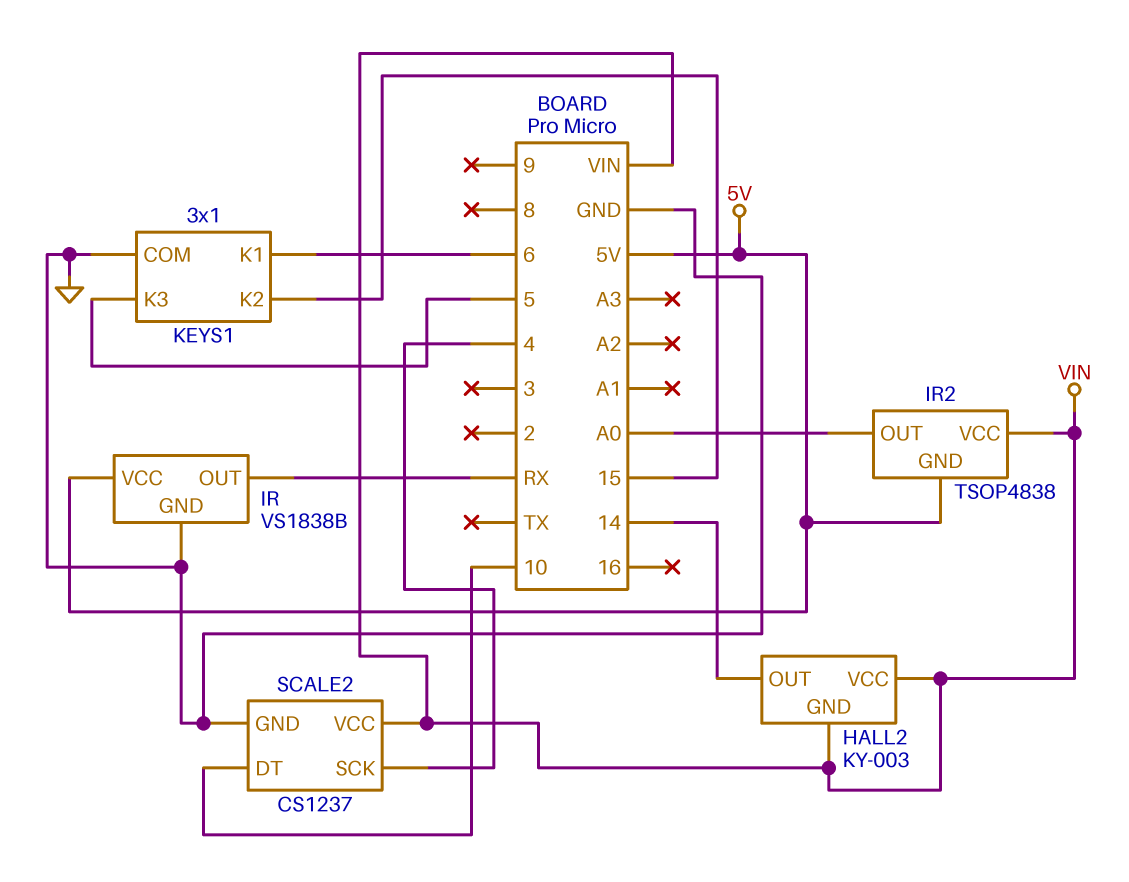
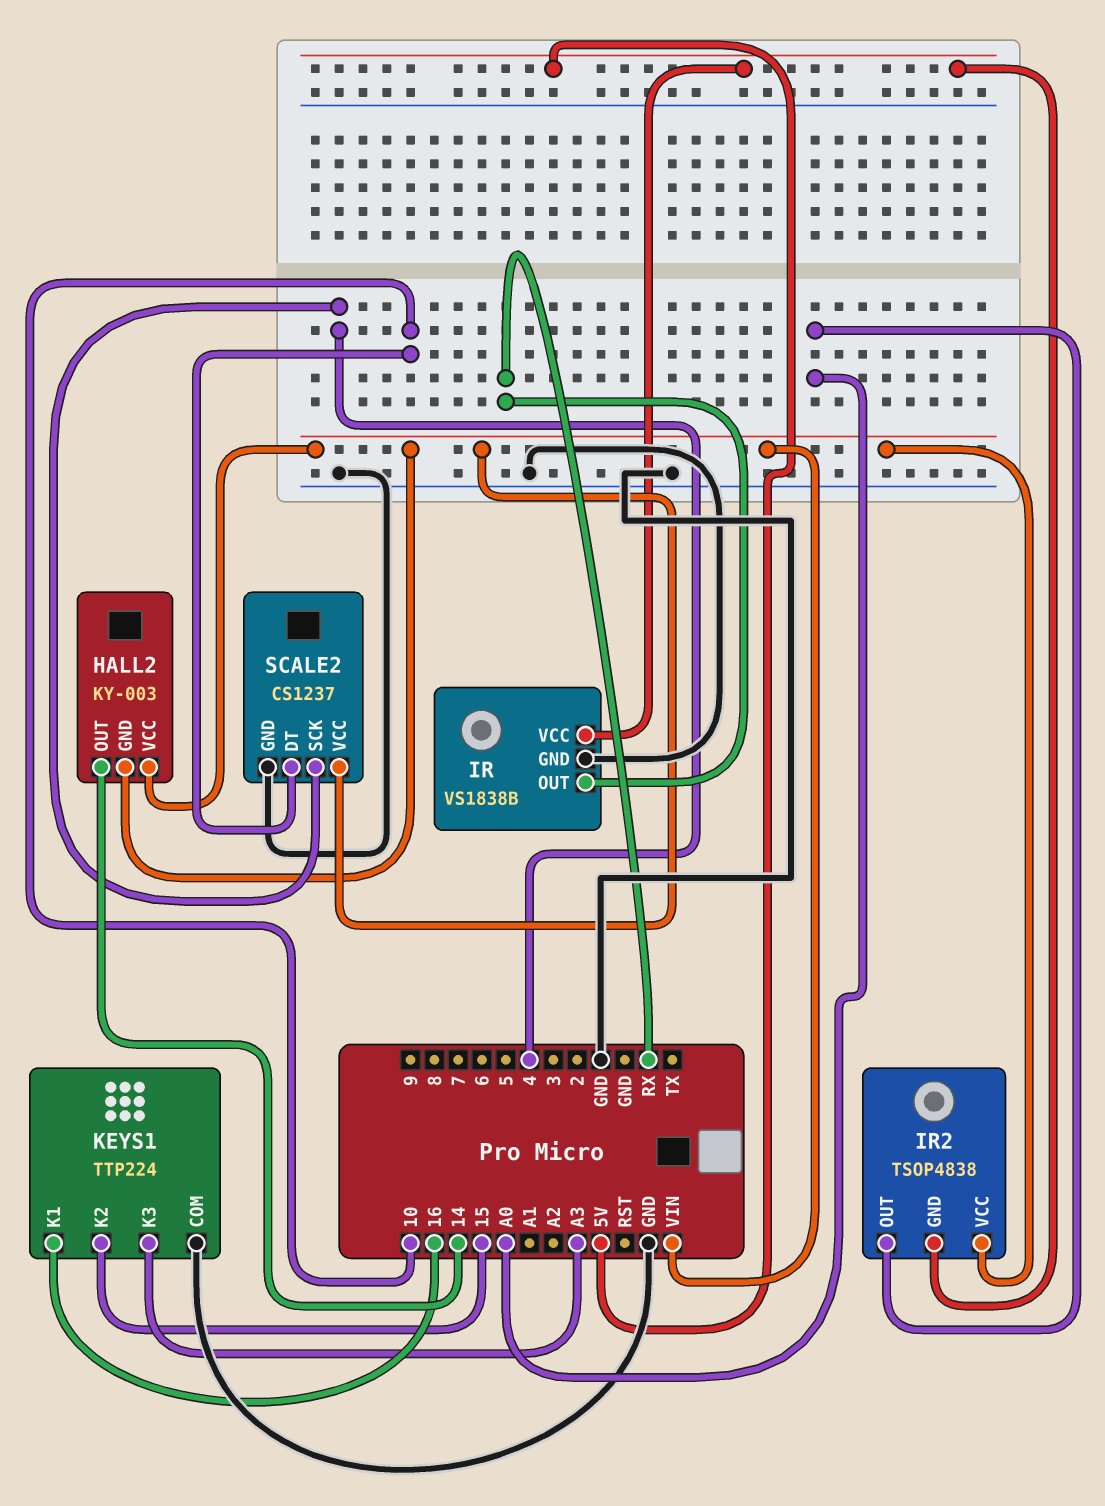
KEYS1: 3x1 -> TTP224
KEYS1 pin K1: 6 -> 16
KEYS1 pin K3: 5 -> A3

